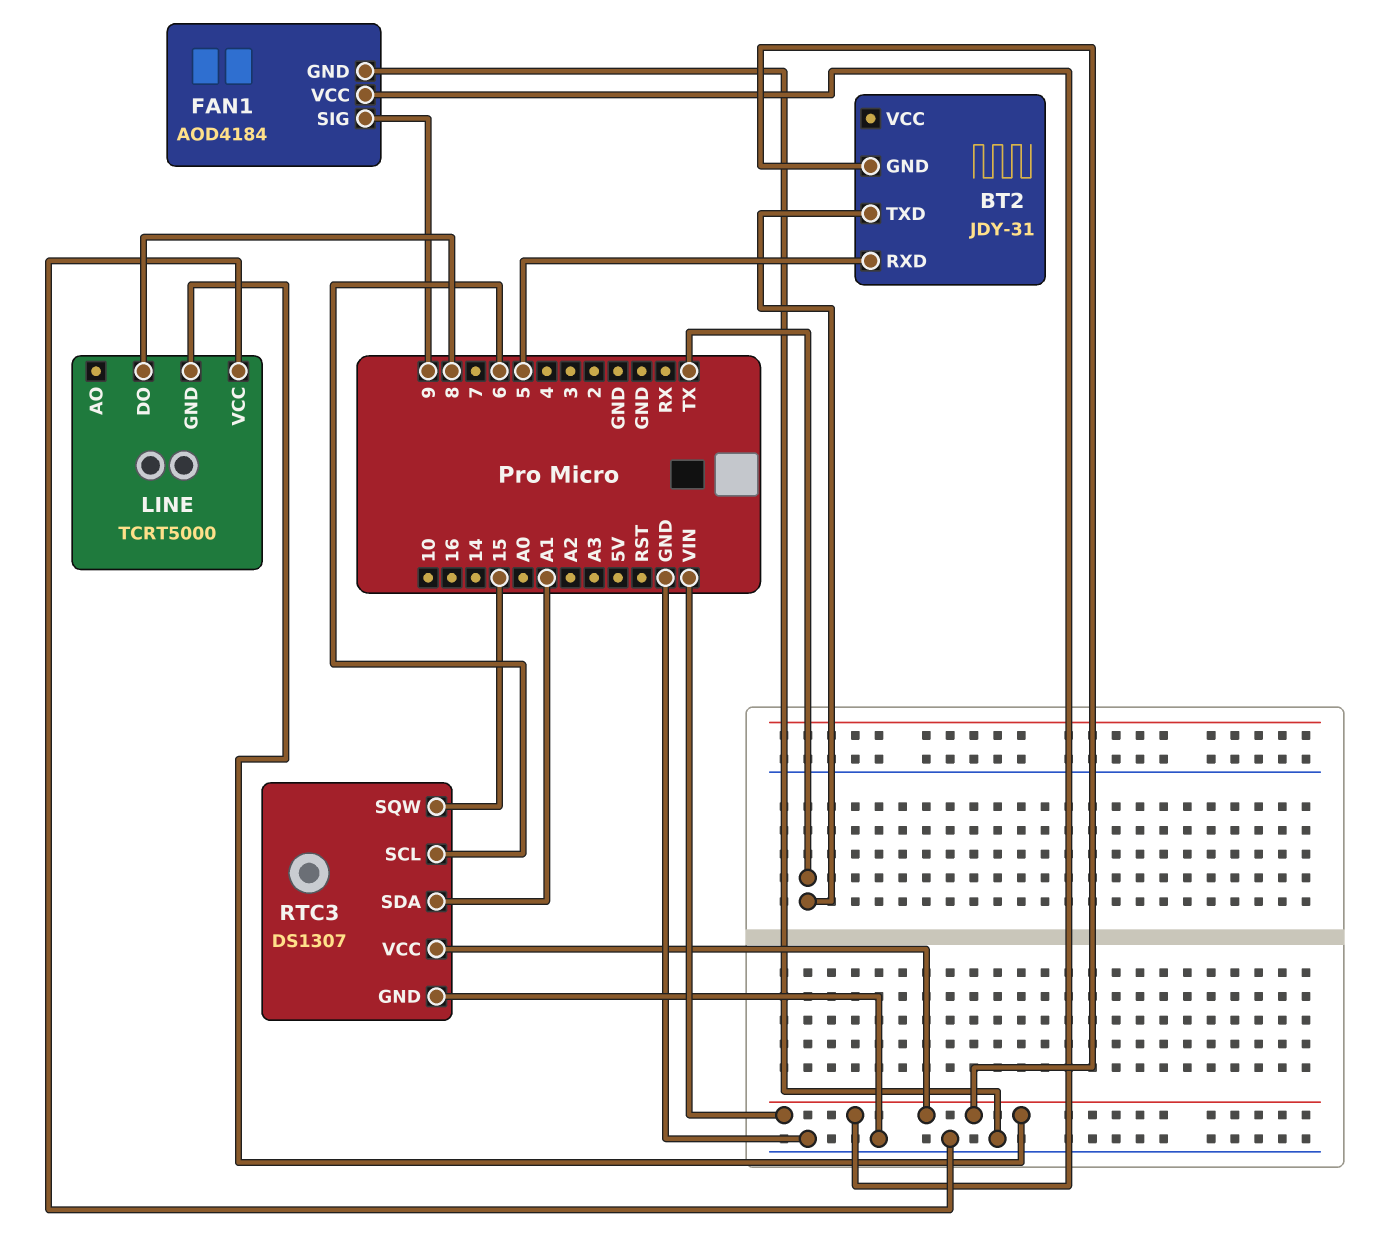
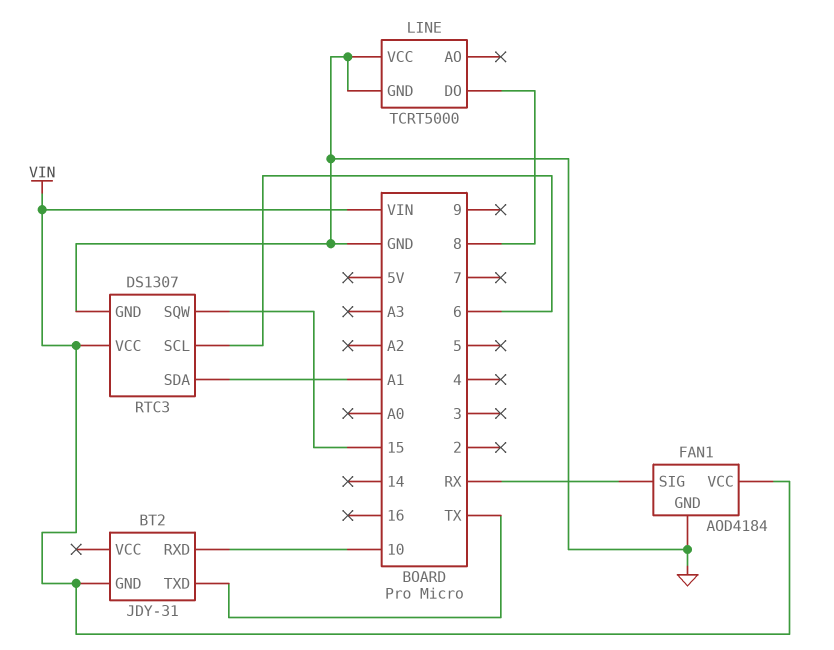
BT2 pin RXD: 5 -> 10
FAN1 pin SIG: 9 -> RX
LINE pin GND: VIN -> GND

